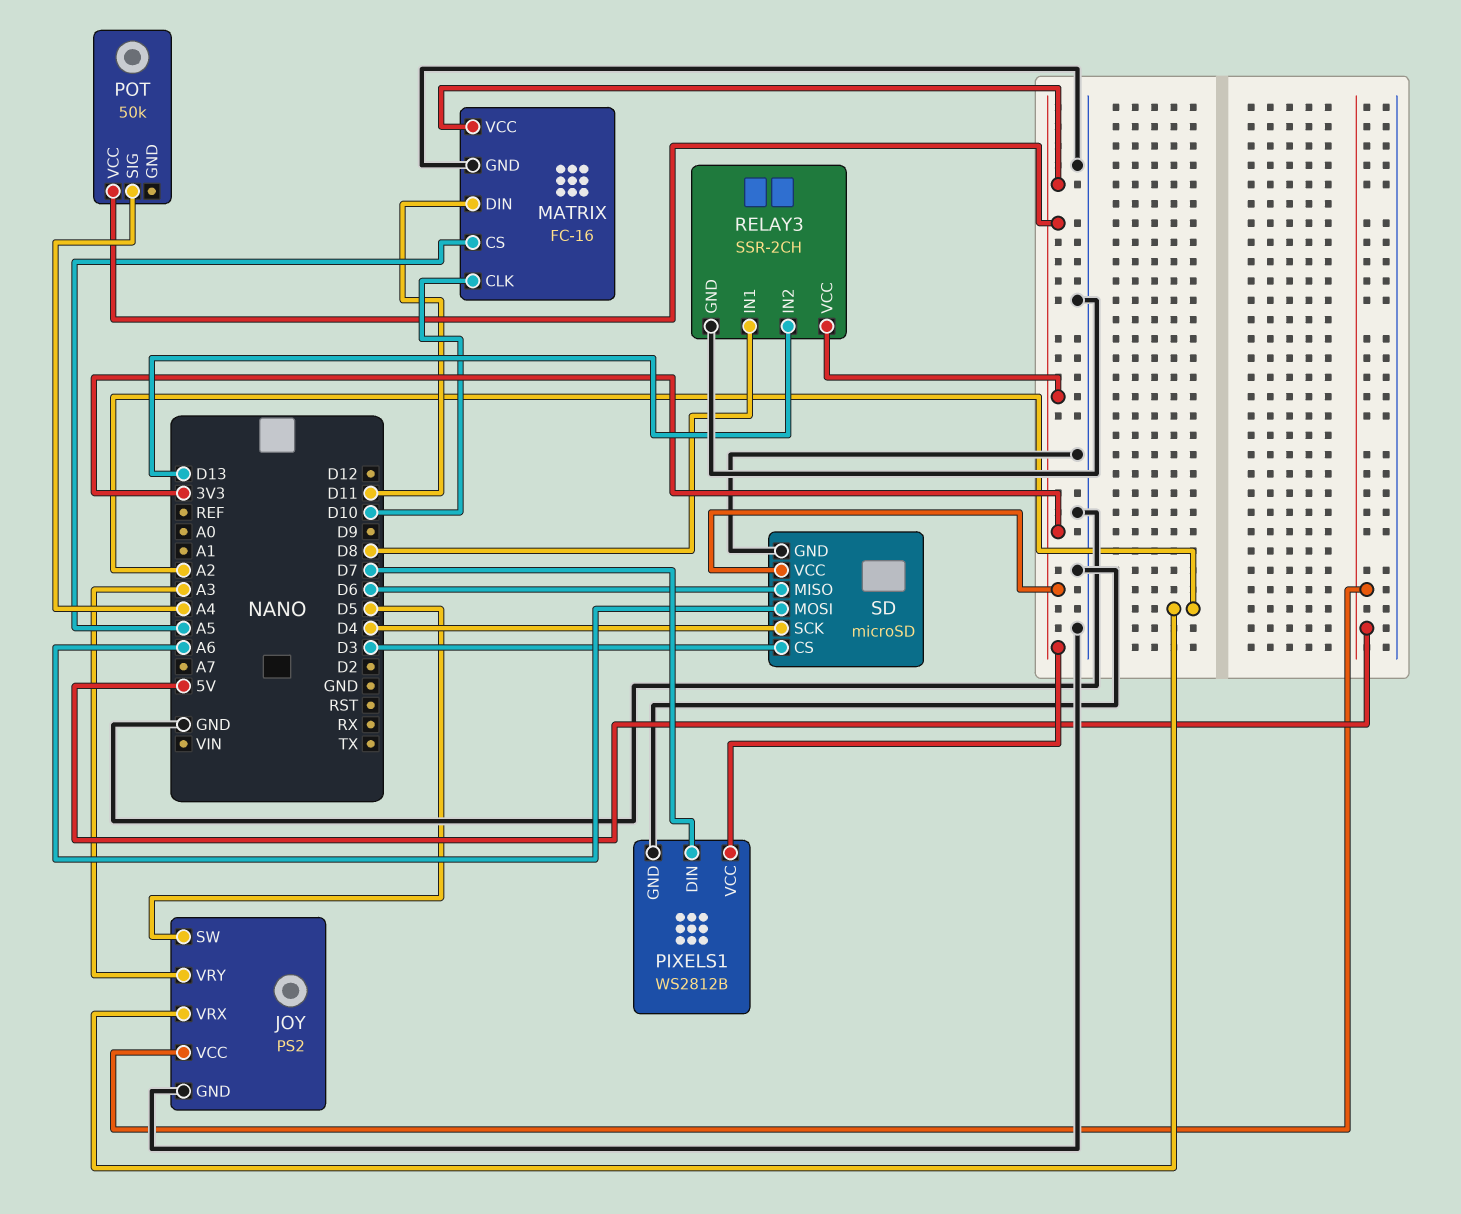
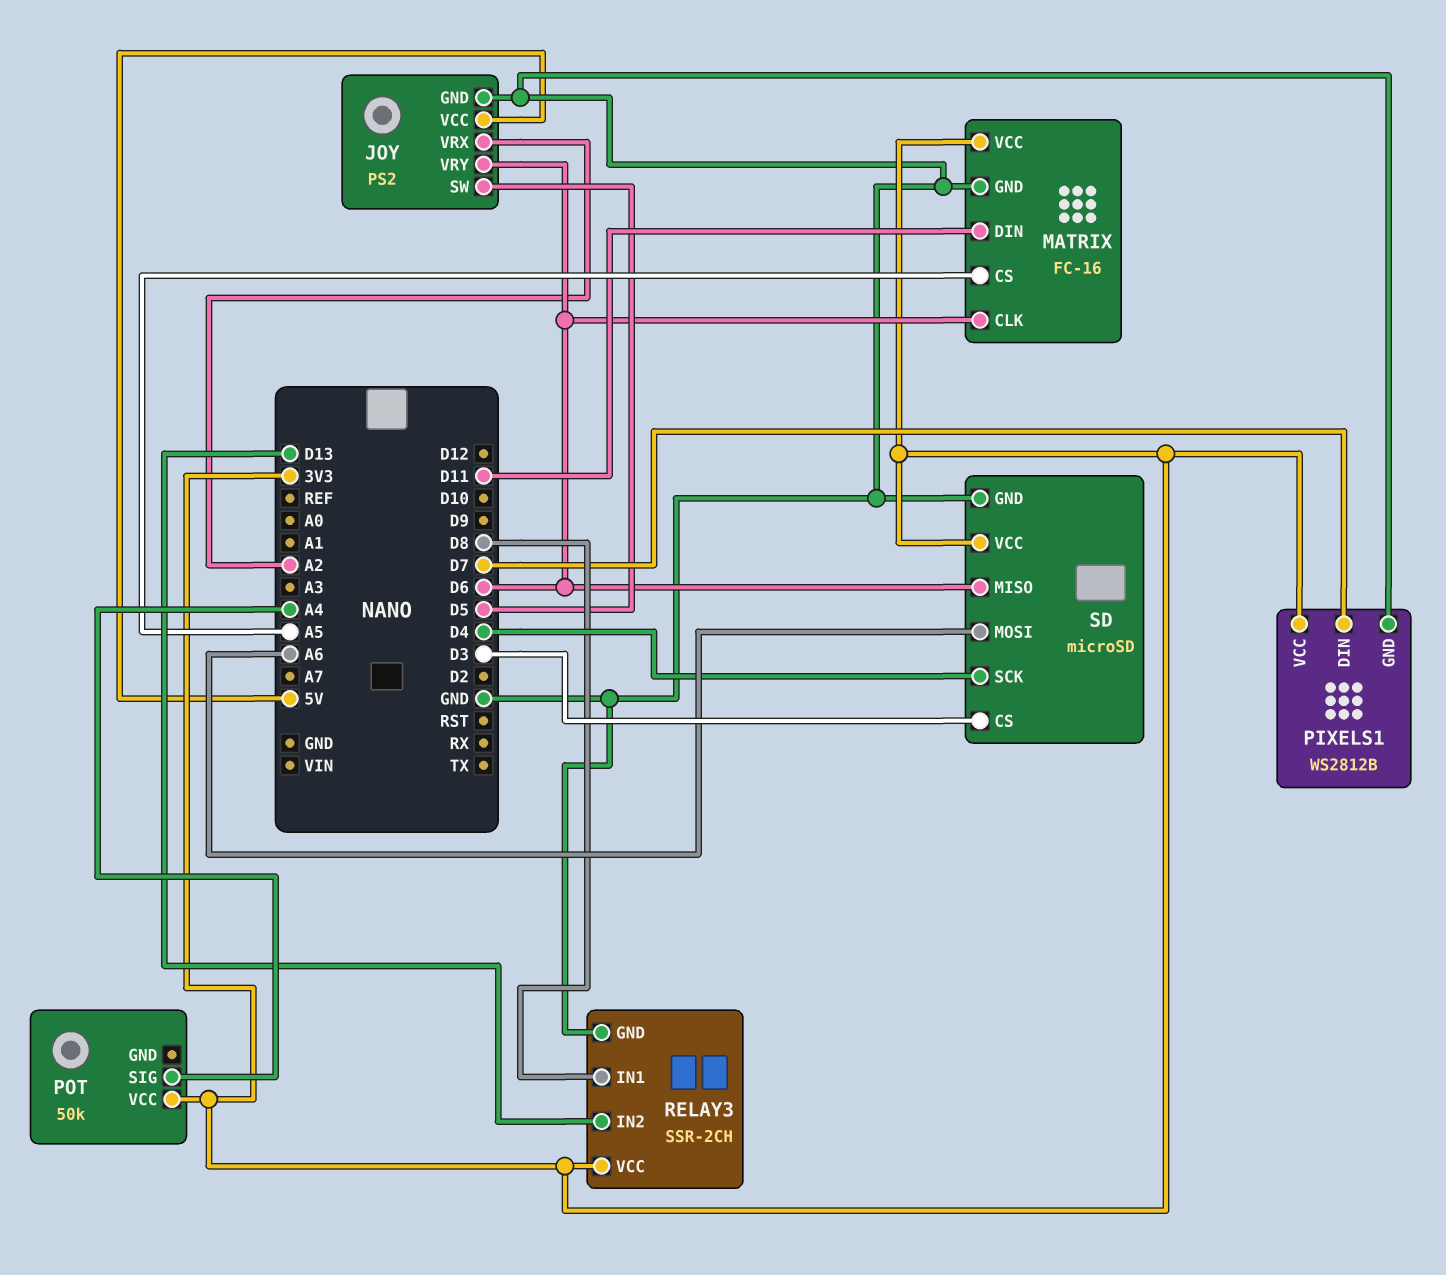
JOY pin VRY: A3 -> D6
MATRIX pin CLK: D10 -> D6

